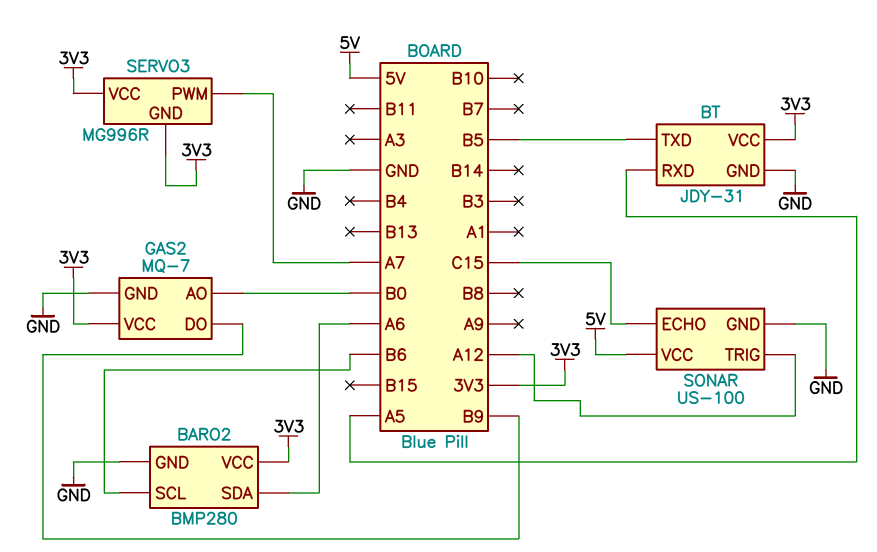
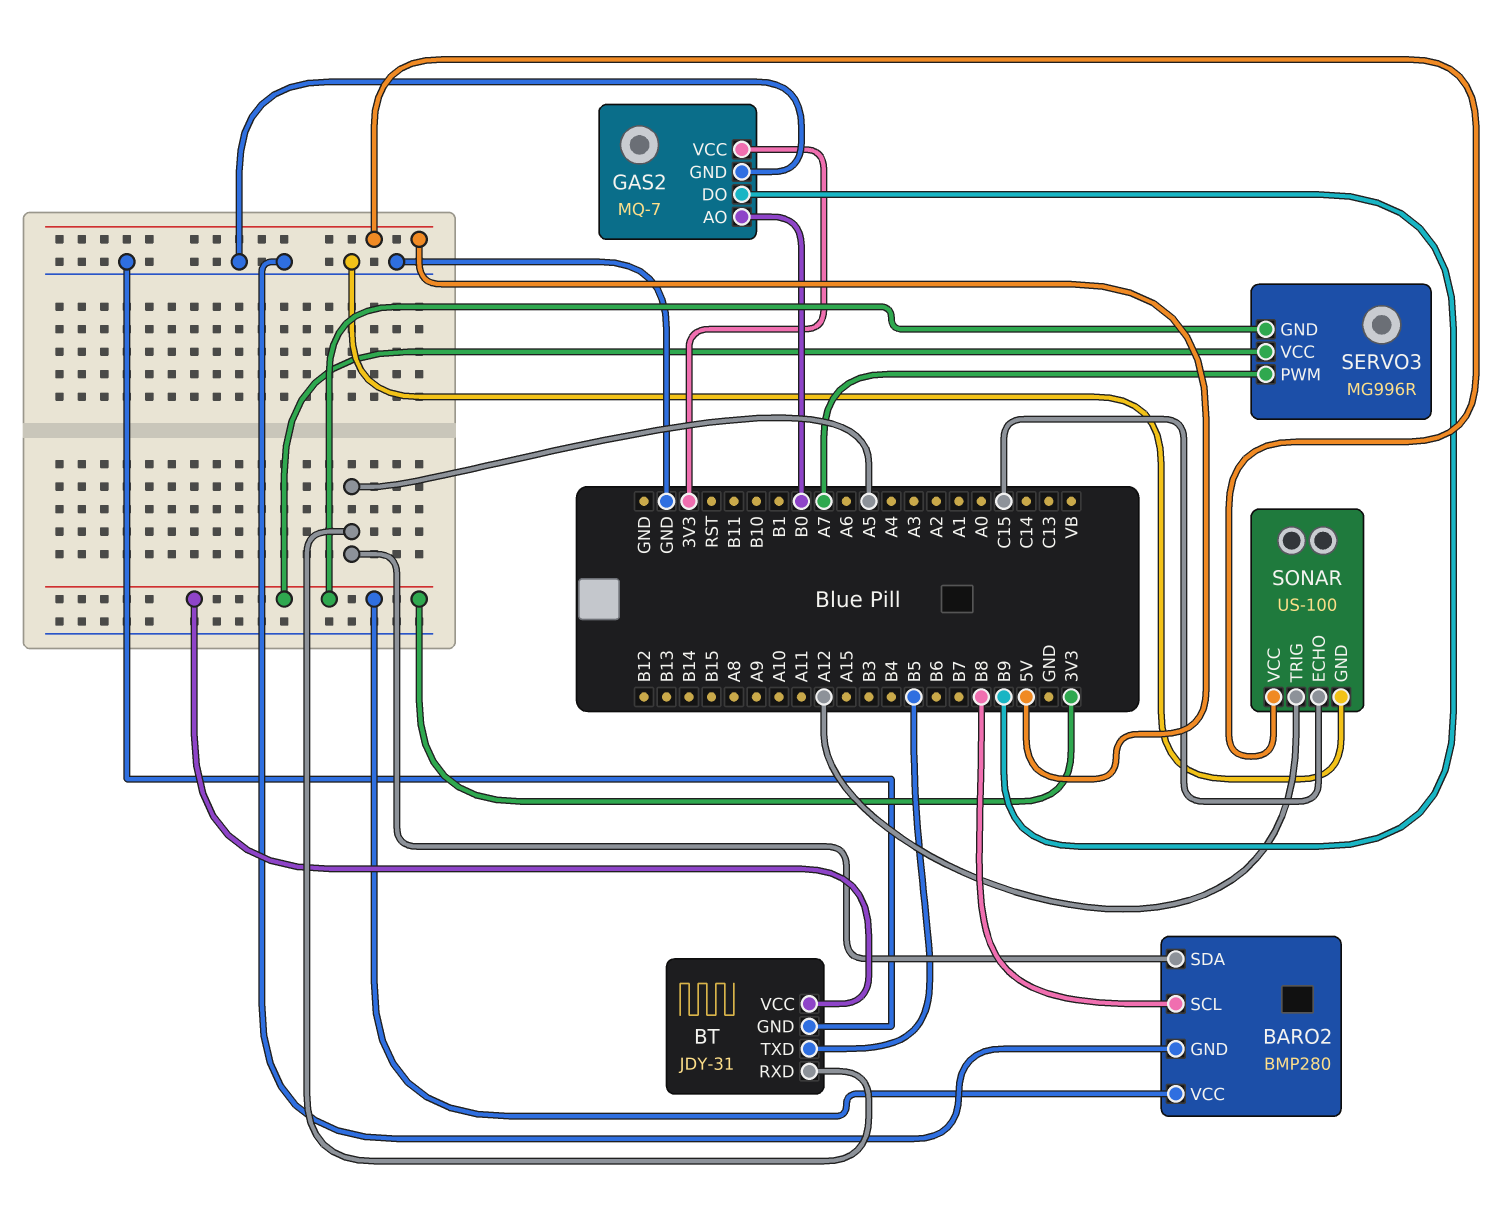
BARO2 pin SCL: B6 -> B8
BARO2 pin SDA: A6 -> A5

